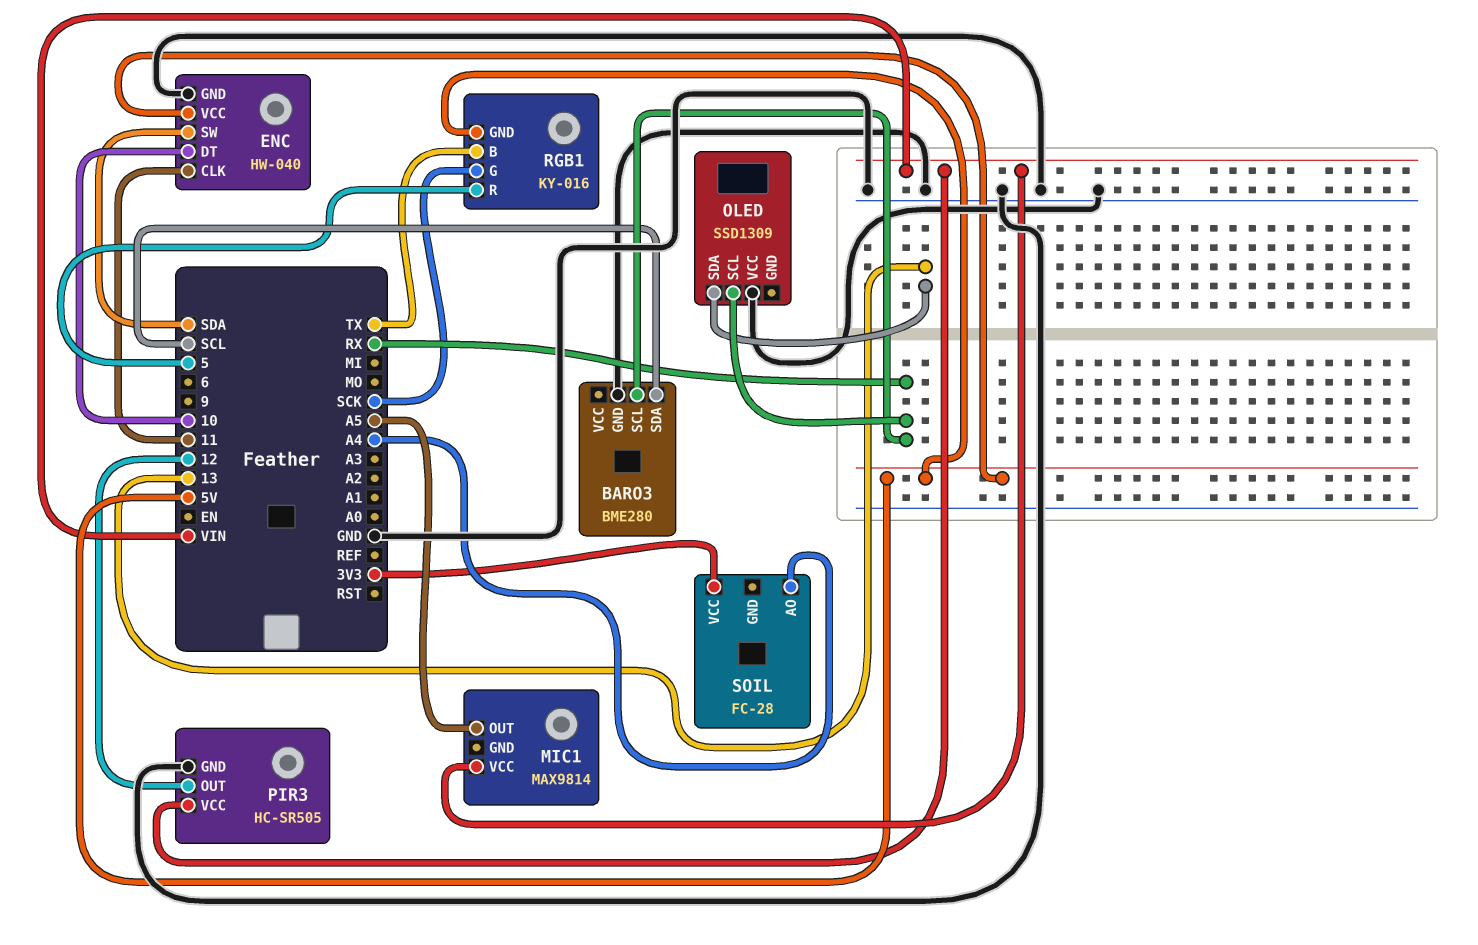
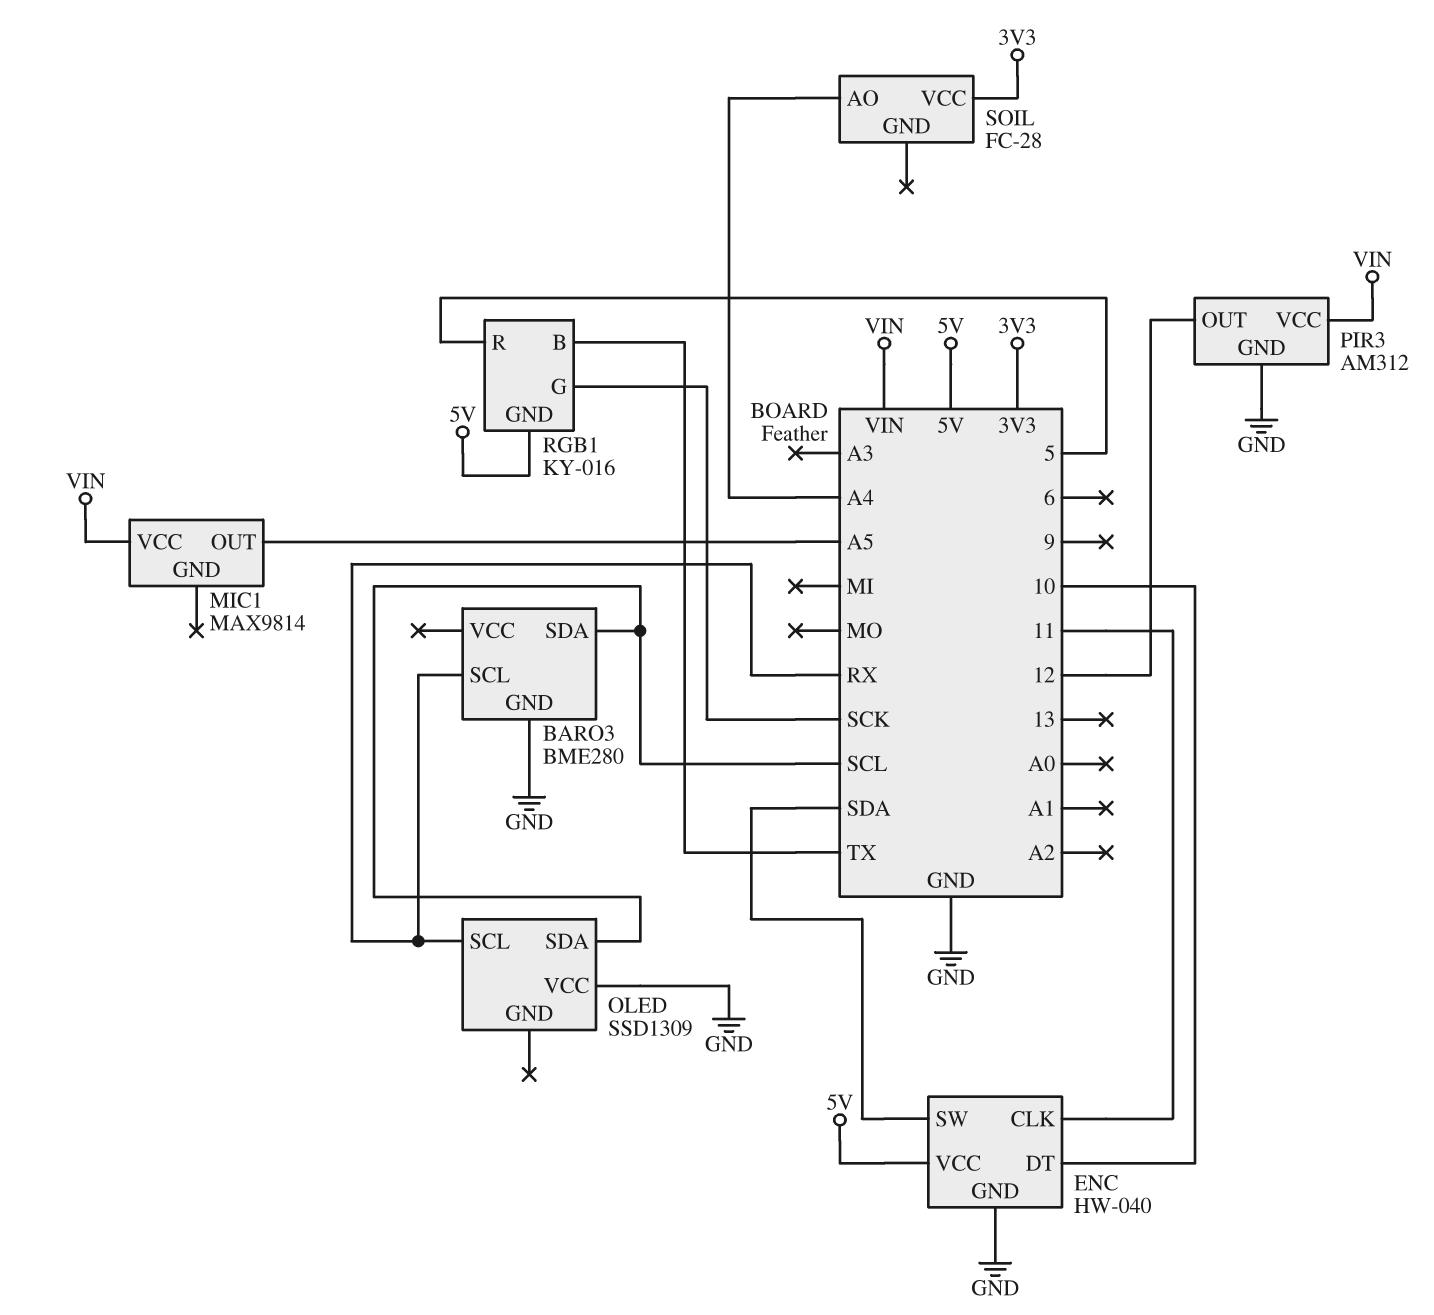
OLED pin SDA: 13 -> SCL
PIR3: HC-SR505 -> AM312

